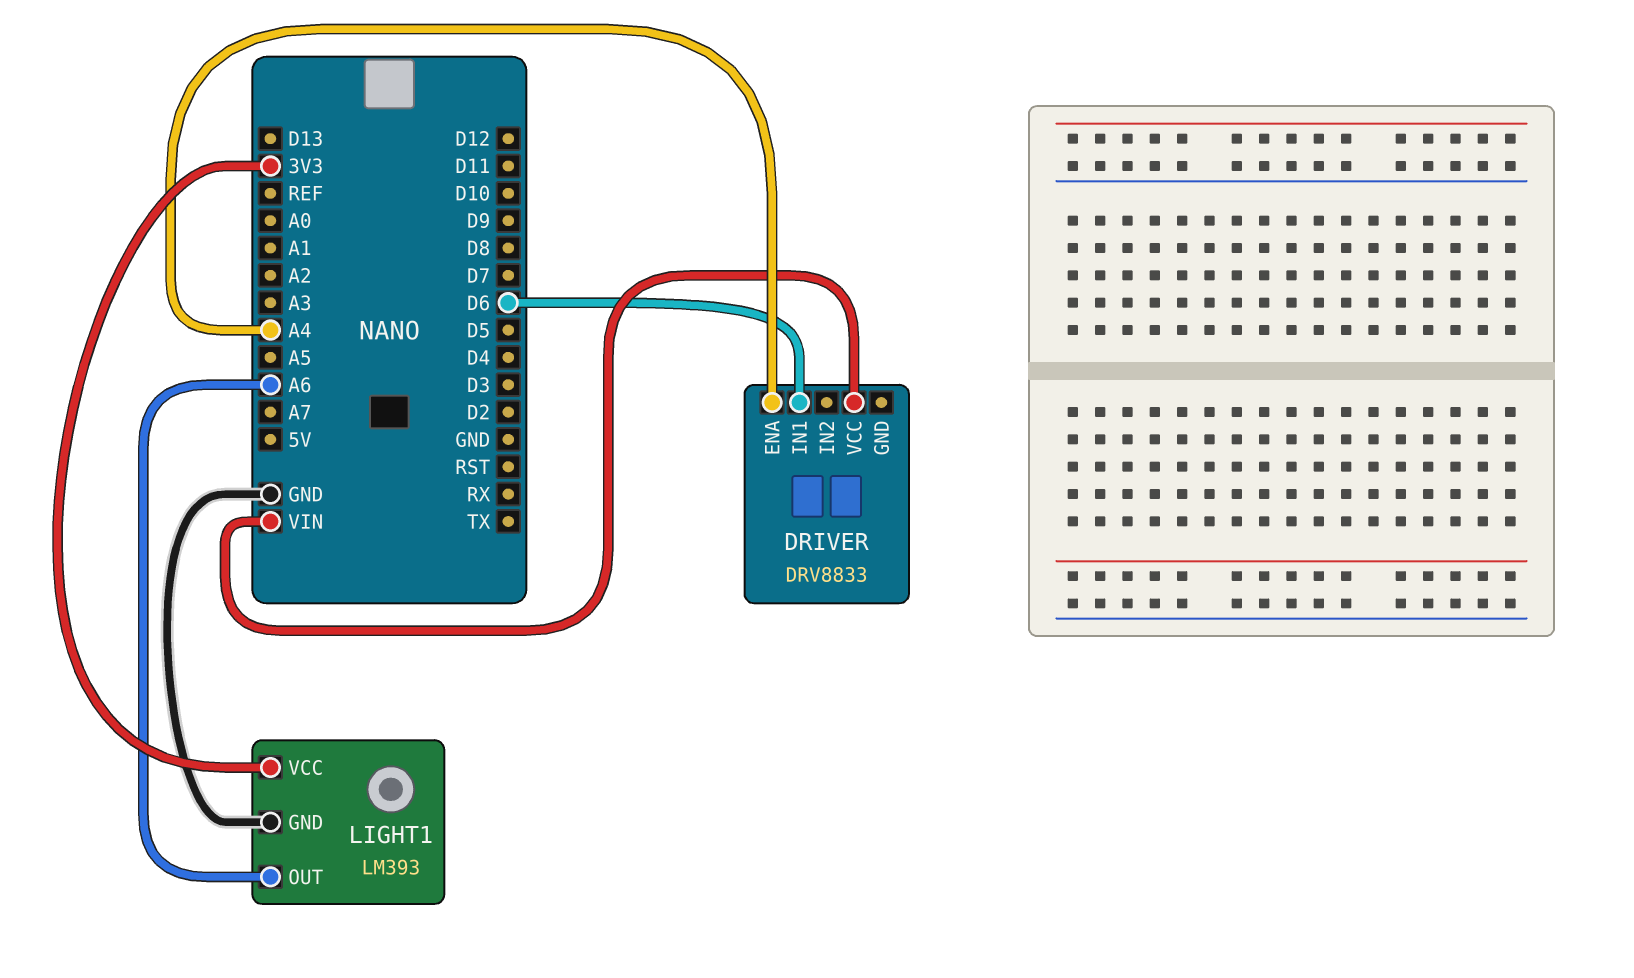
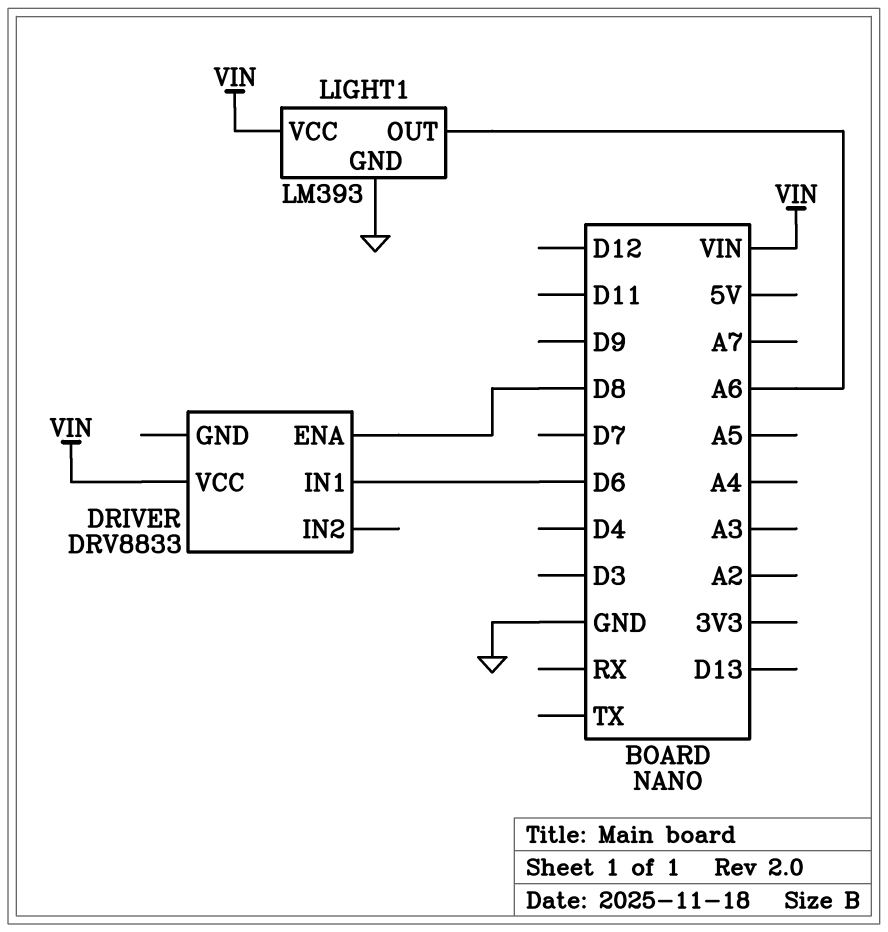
DRIVER pin ENA: A4 -> D8
LIGHT1 pin VCC: 3V3 -> VIN

